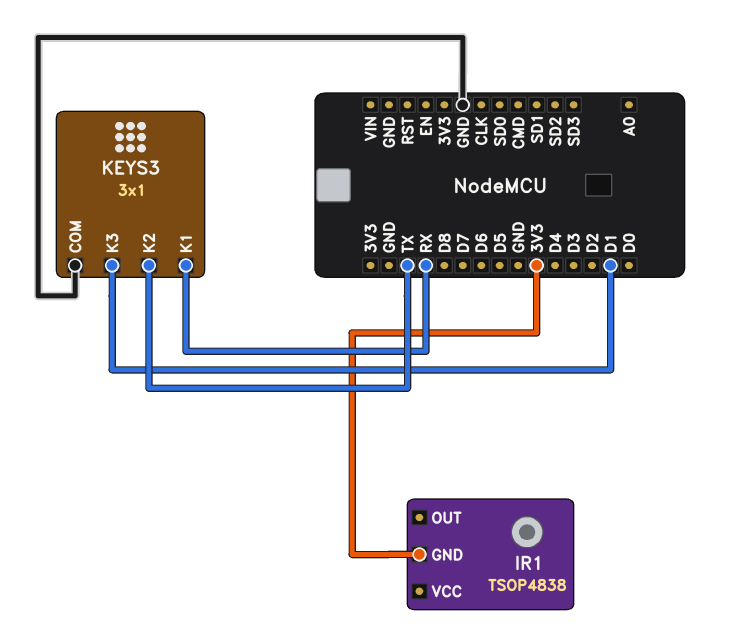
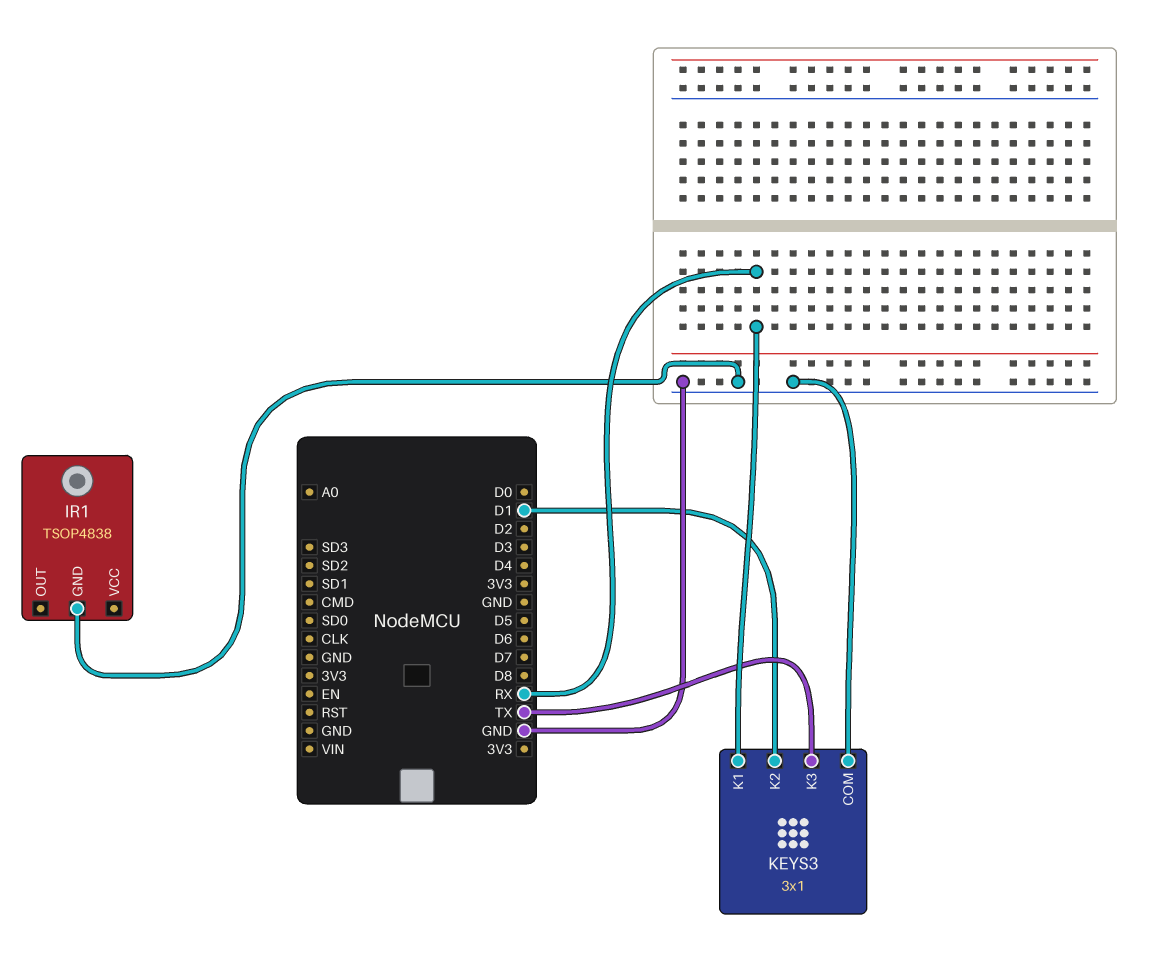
IR1 pin GND: 3V3 -> GND
KEYS3 pin K2: TX -> D1
KEYS3 pin K3: D1 -> TX

